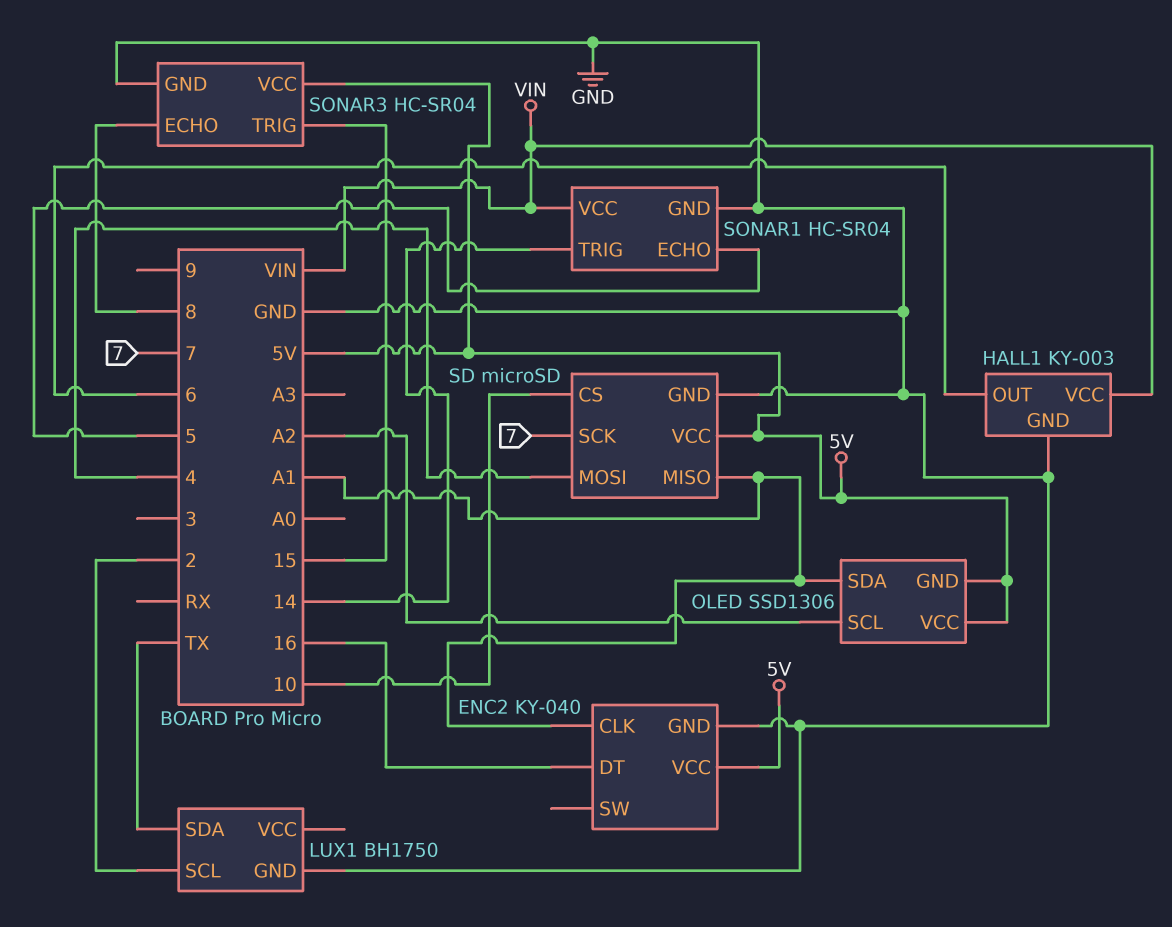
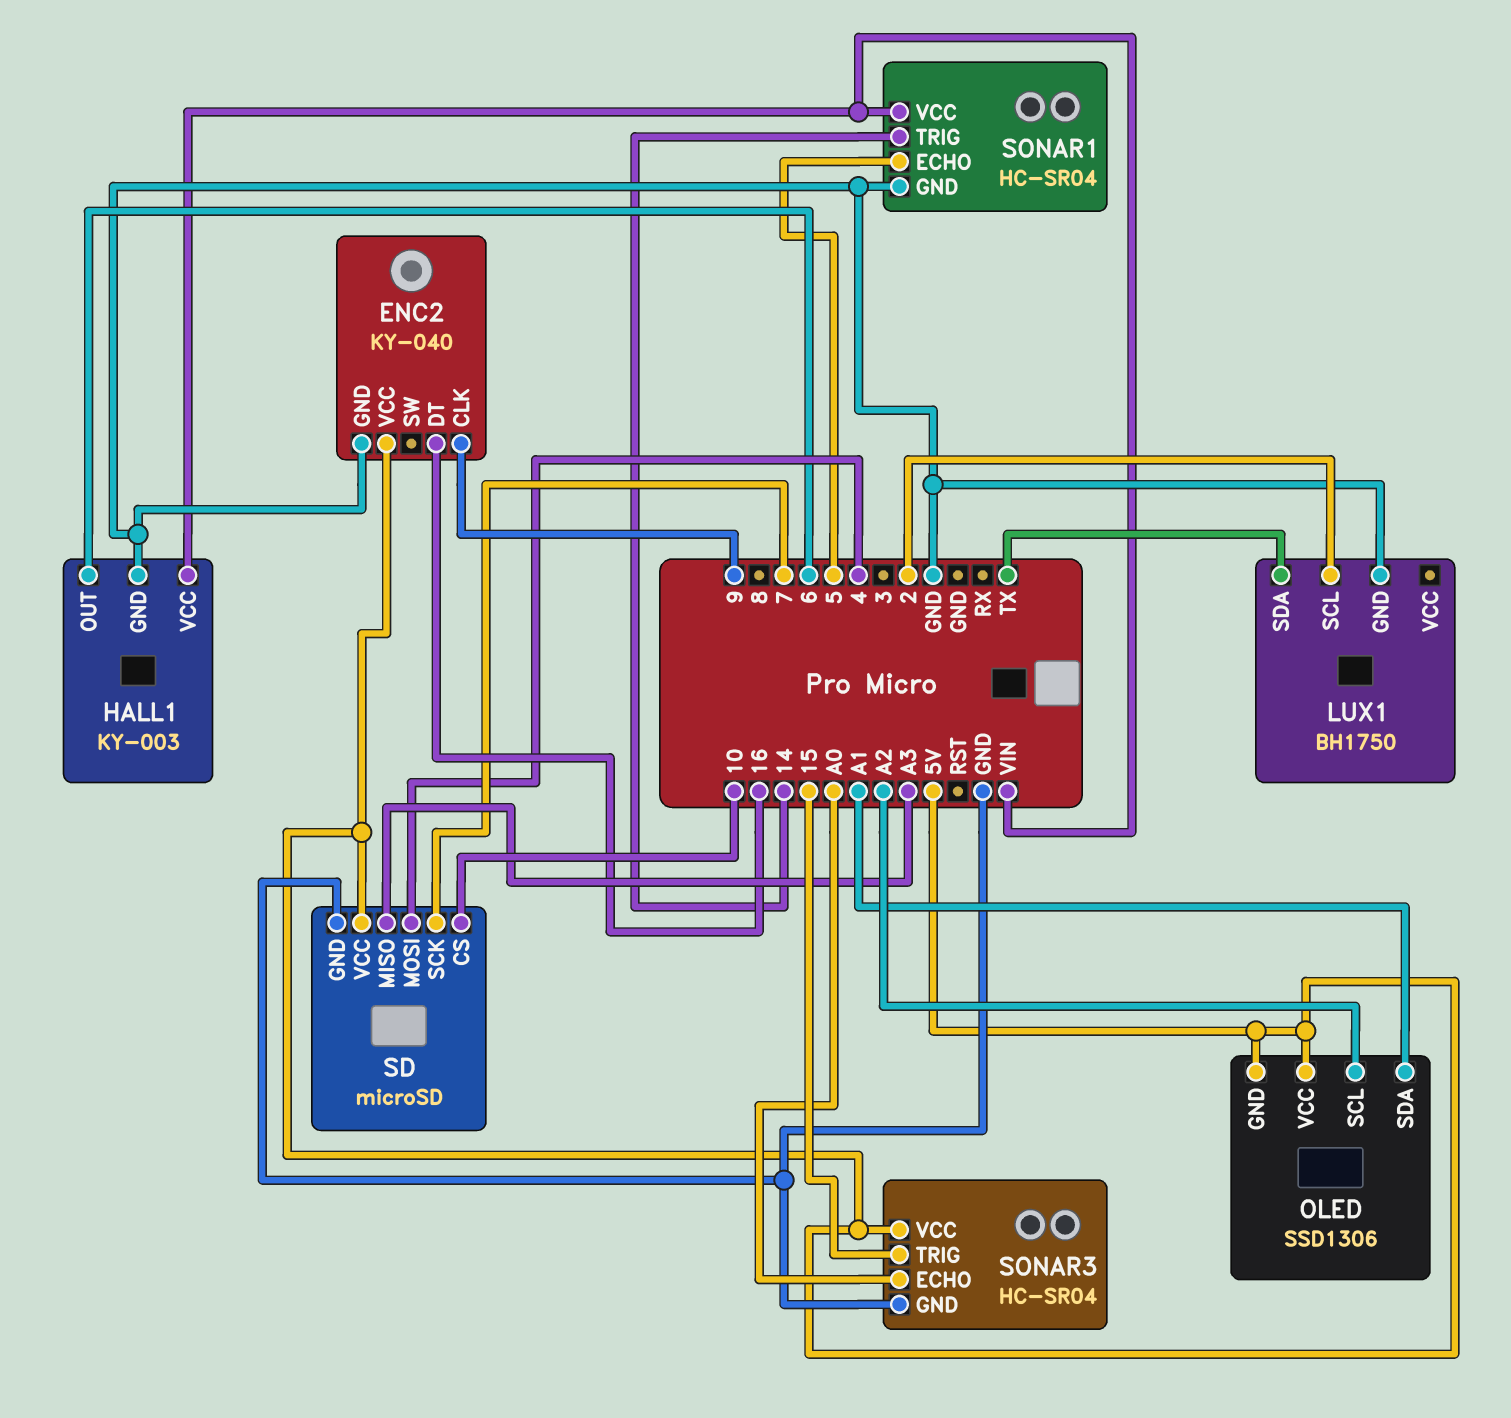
ENC2 pin CLK: A1 -> 9
SD pin MISO: A1 -> A3
SONAR3 pin ECHO: 8 -> A0

